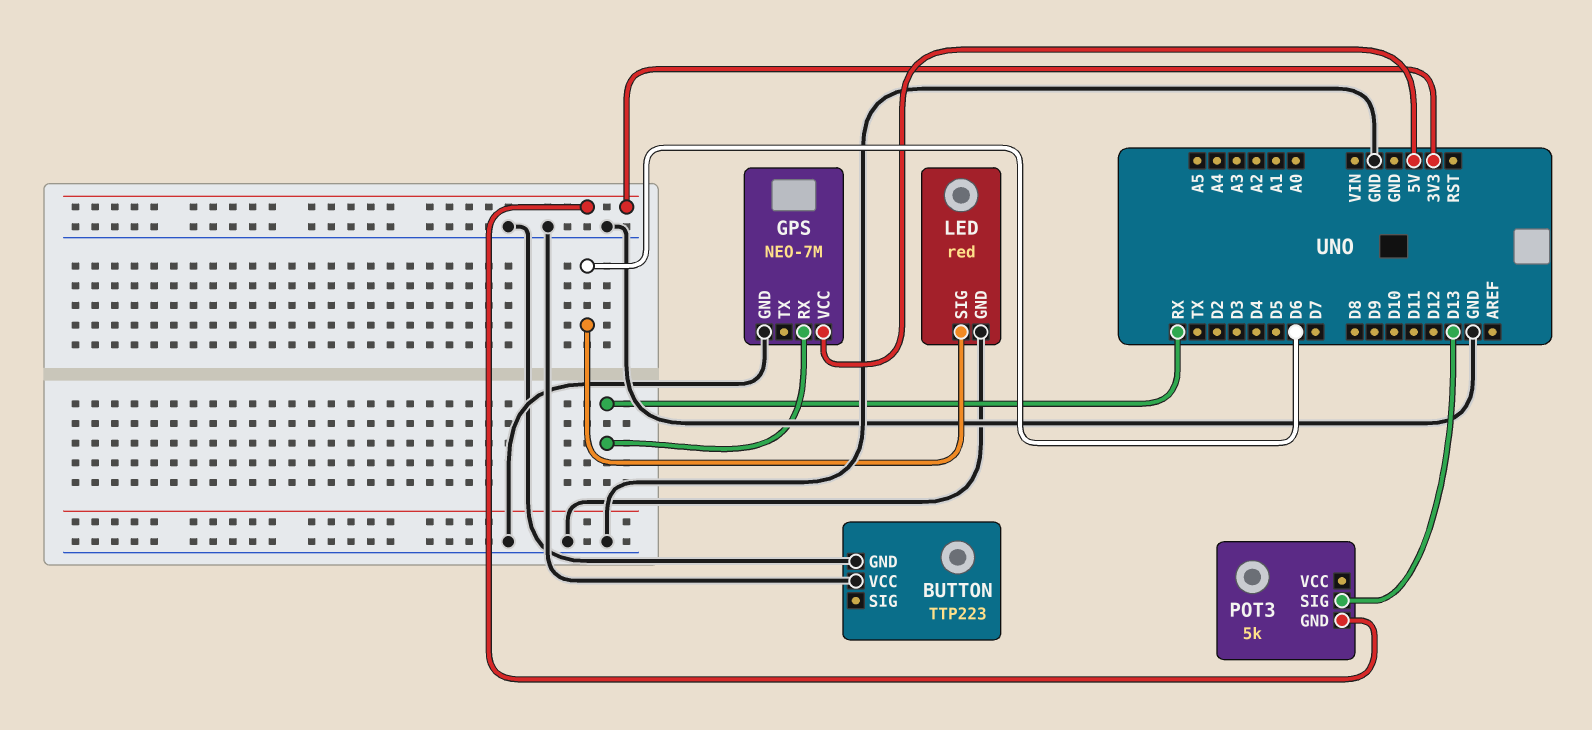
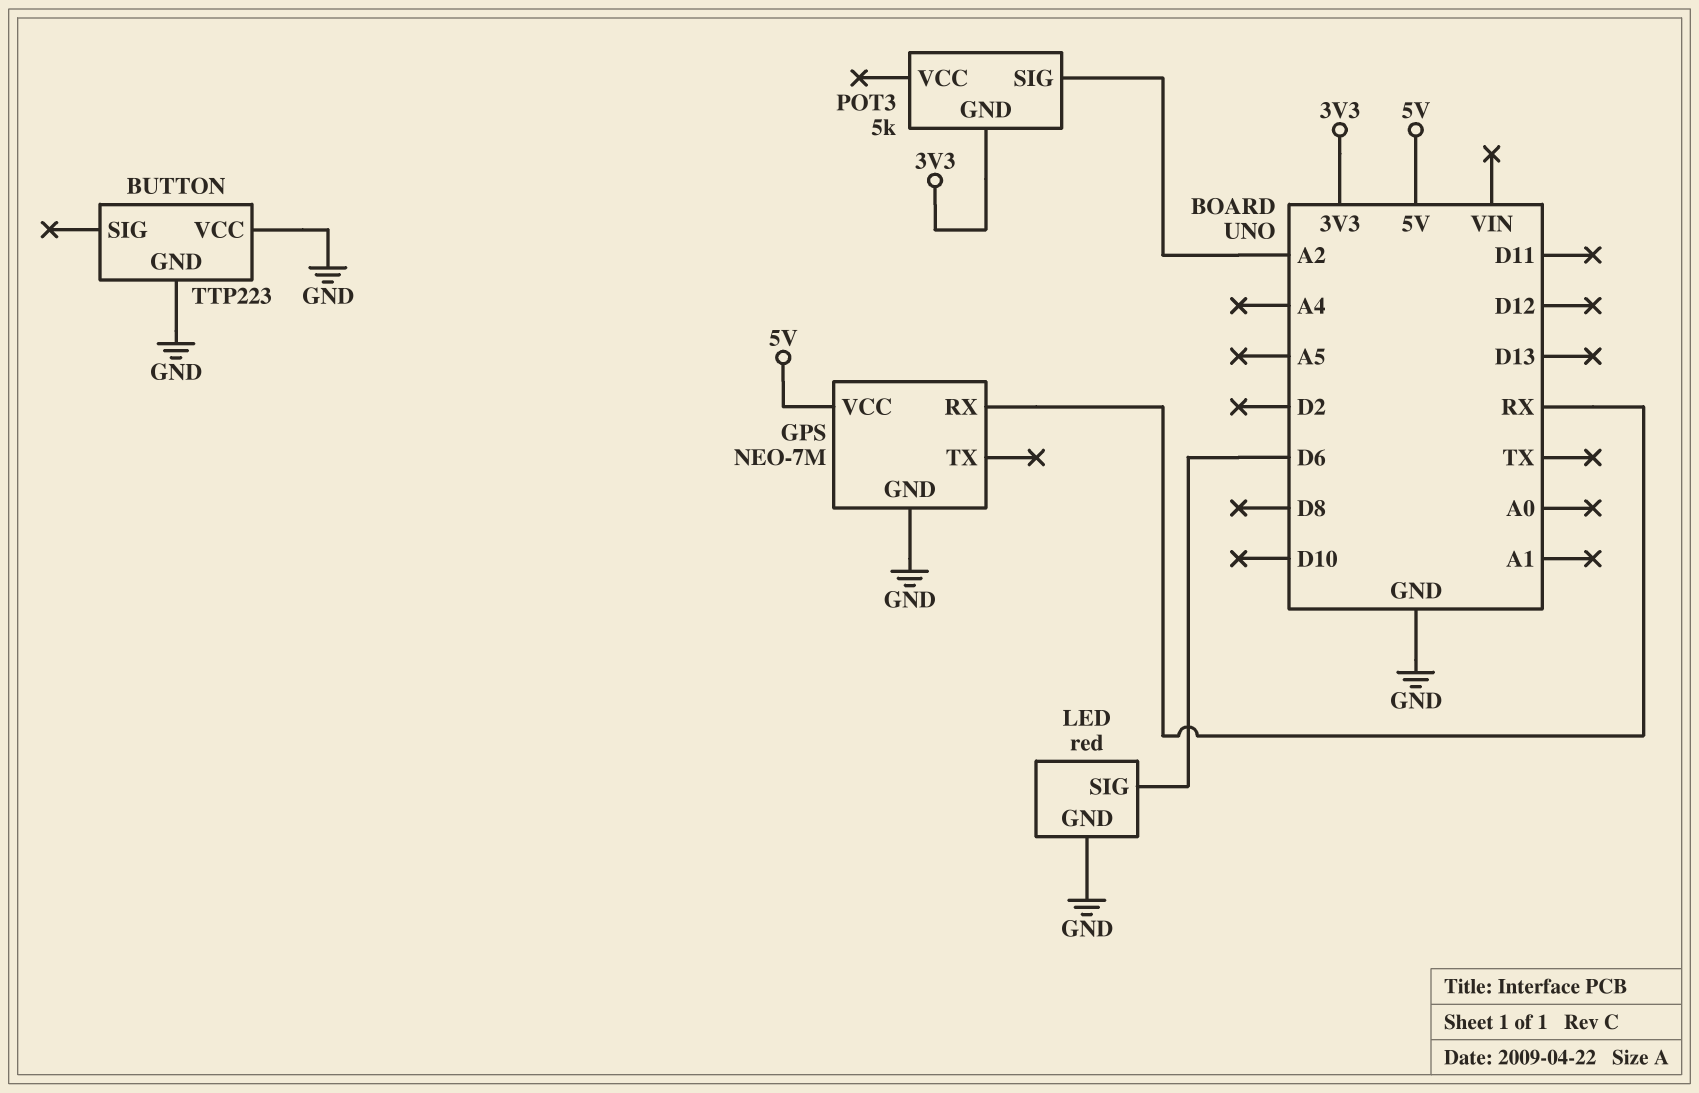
POT3 pin SIG: D13 -> A2

